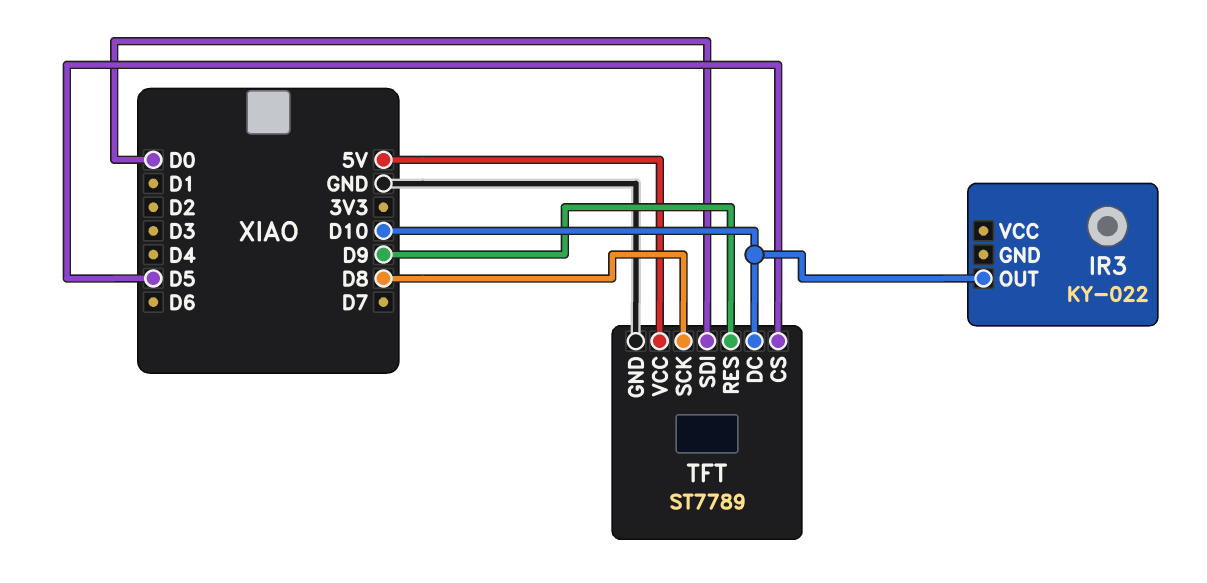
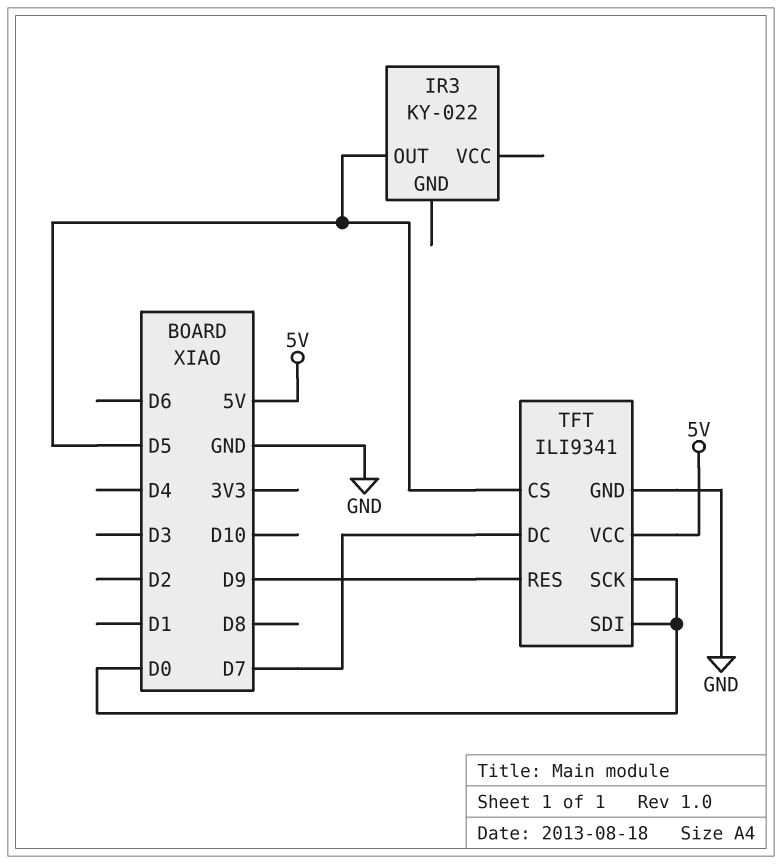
IR3 pin OUT: D10 -> D5
TFT: ST7789 -> ILI9341
TFT pin DC: D10 -> D7
TFT pin SCK: D8 -> D0

